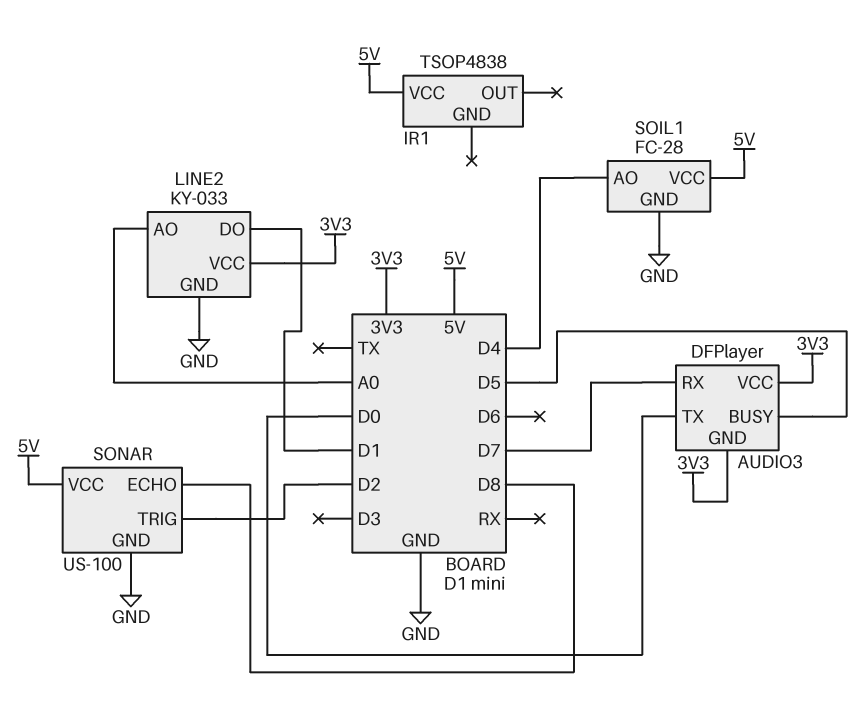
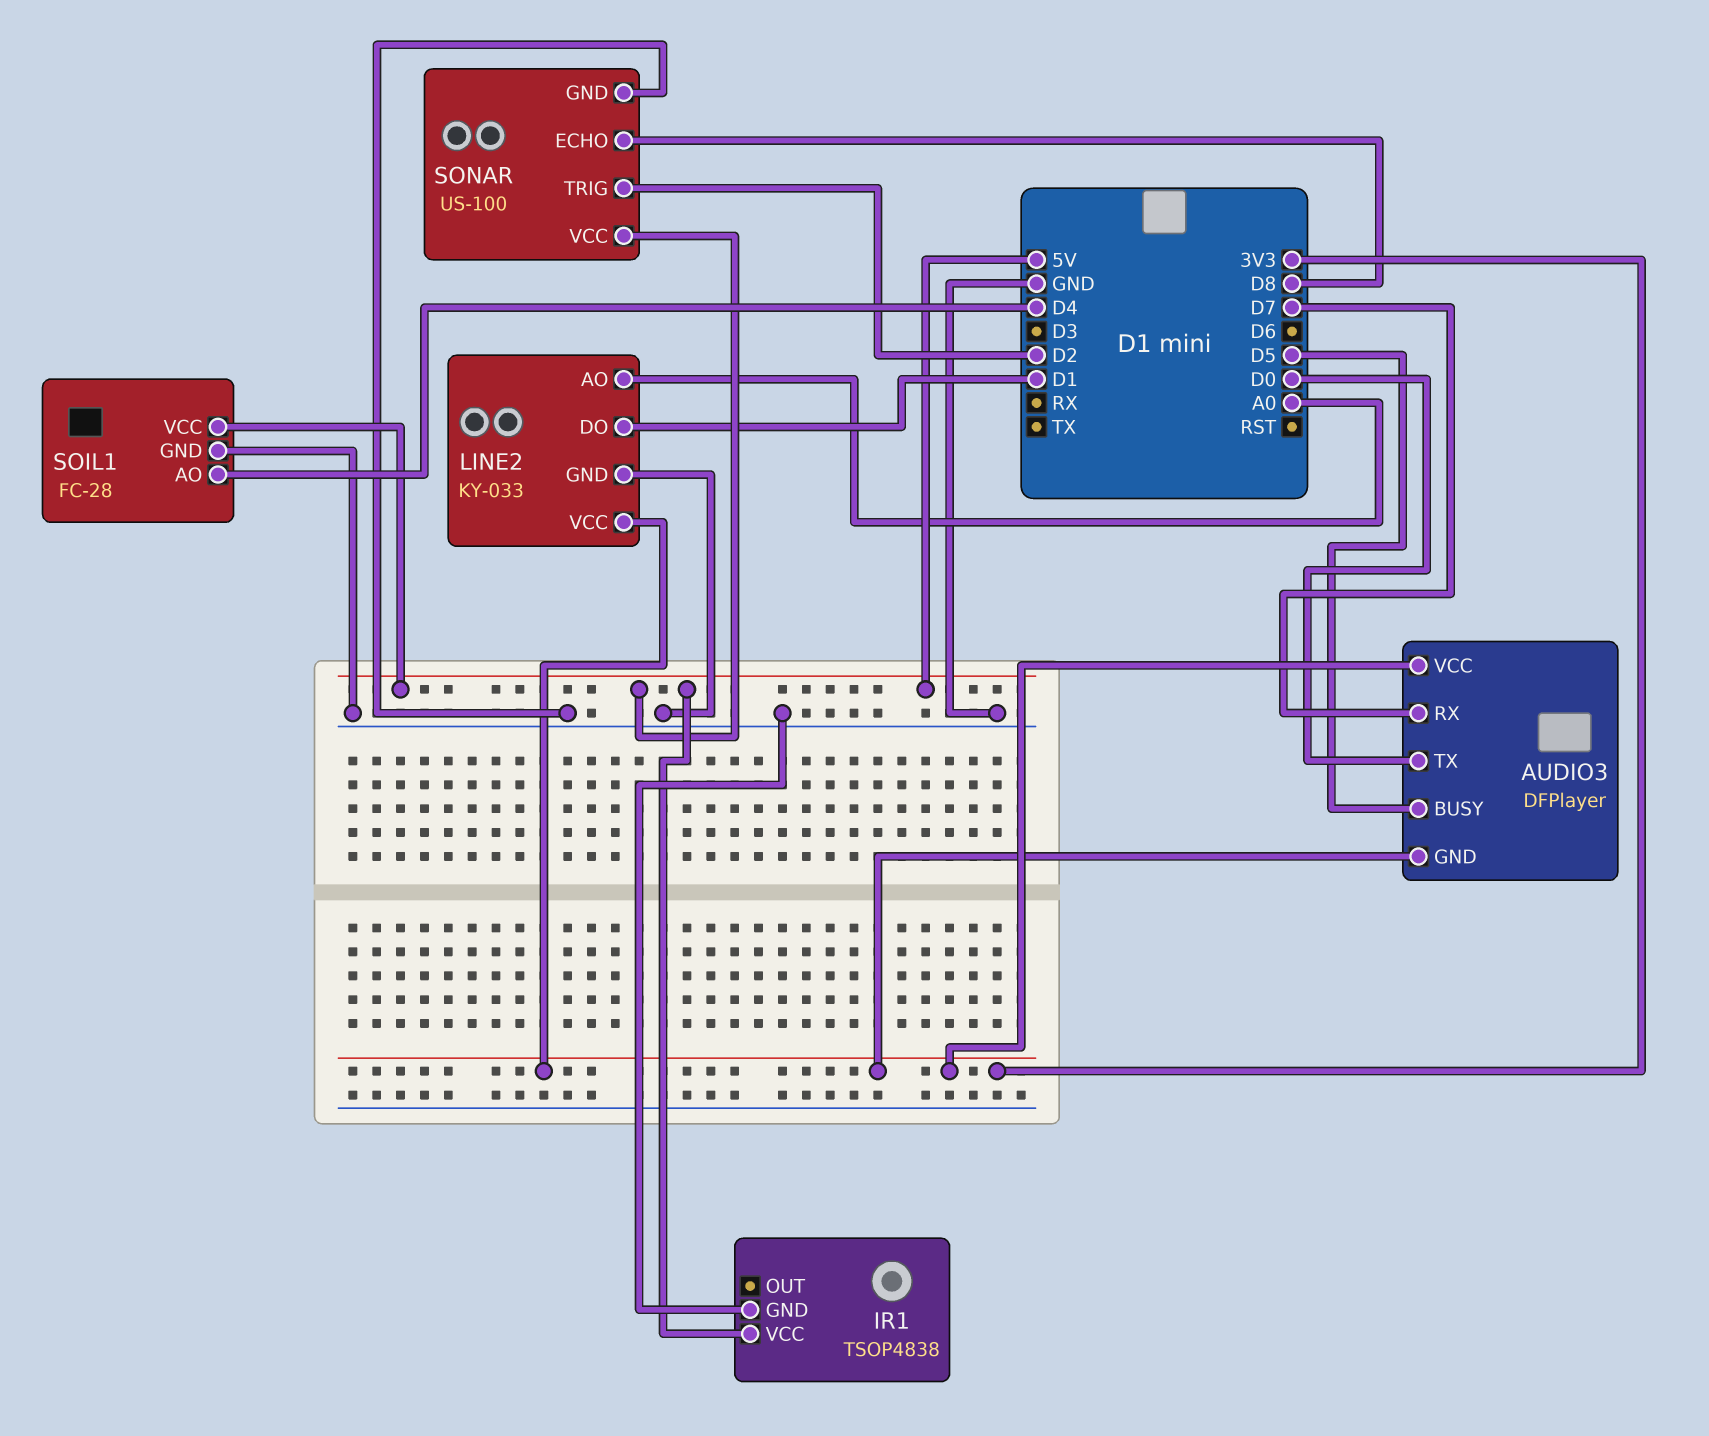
IR1 pin GND: none -> GND

